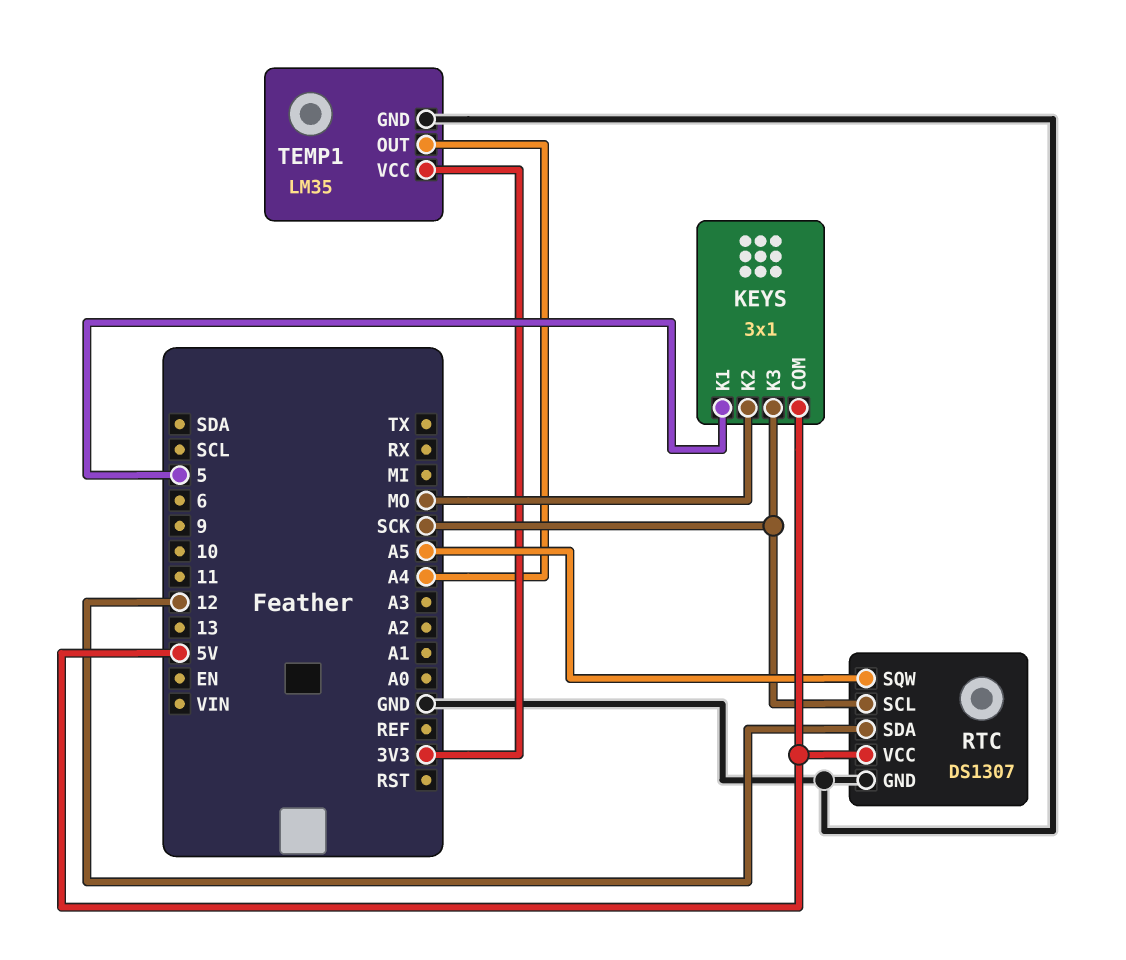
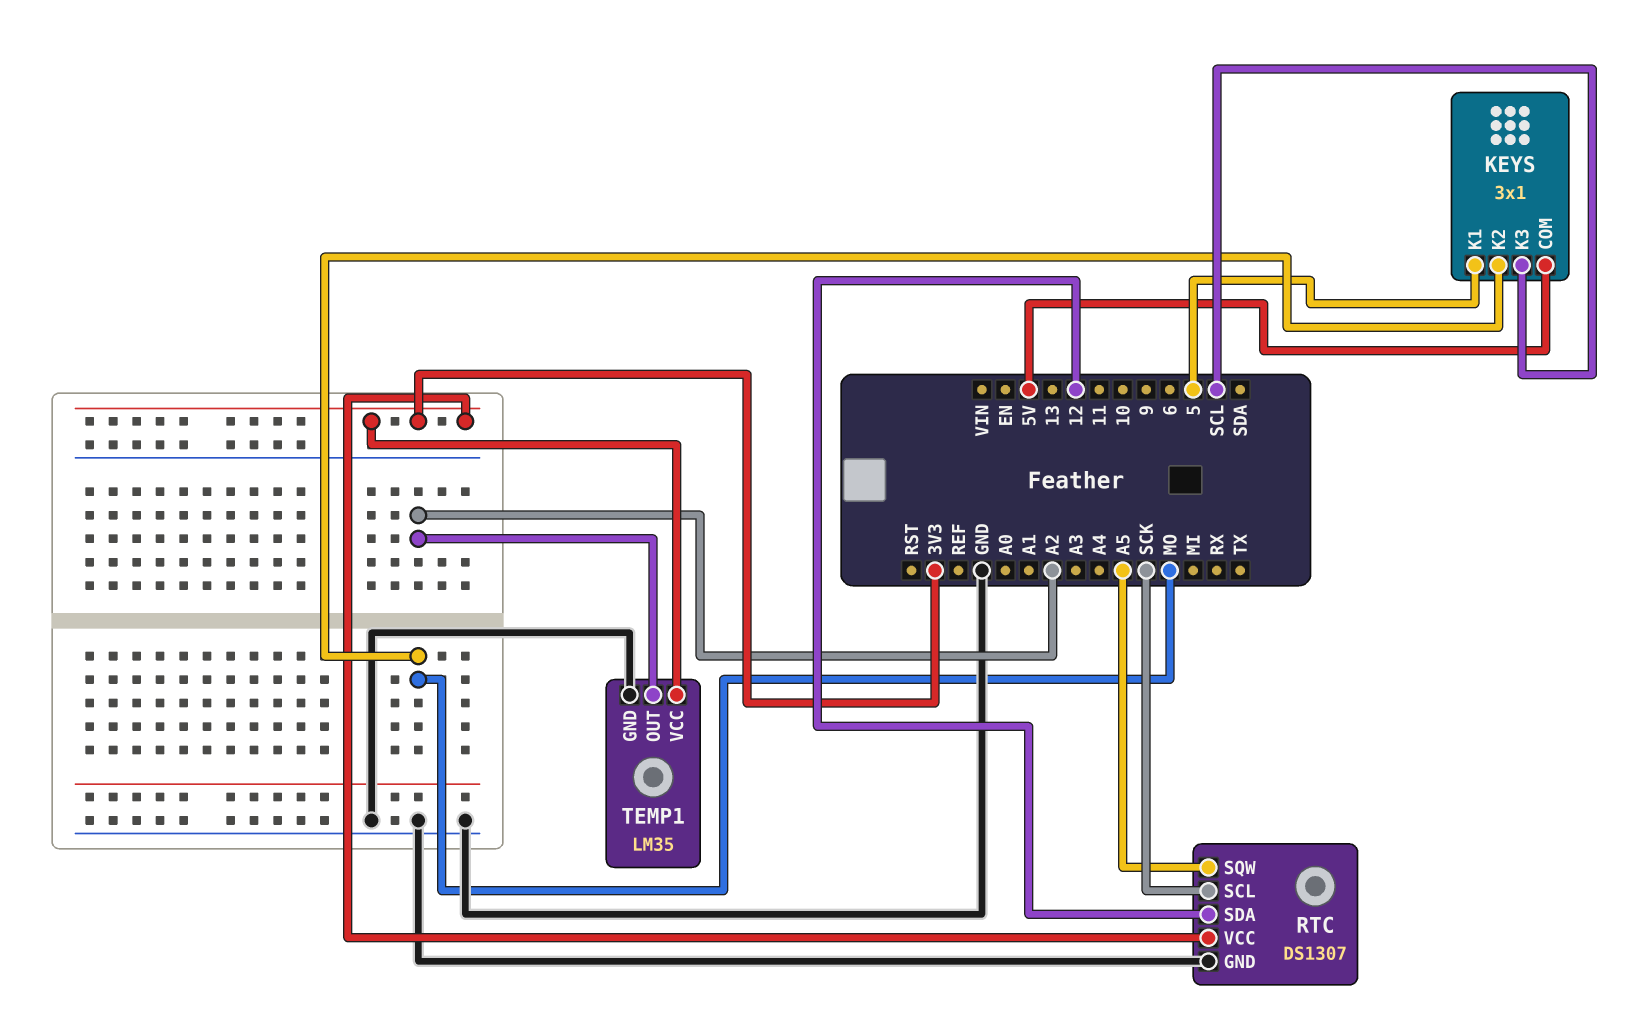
KEYS pin K3: SCK -> SCL
RTC pin VCC: 5V -> 3V3
TEMP1 pin OUT: A4 -> A2

